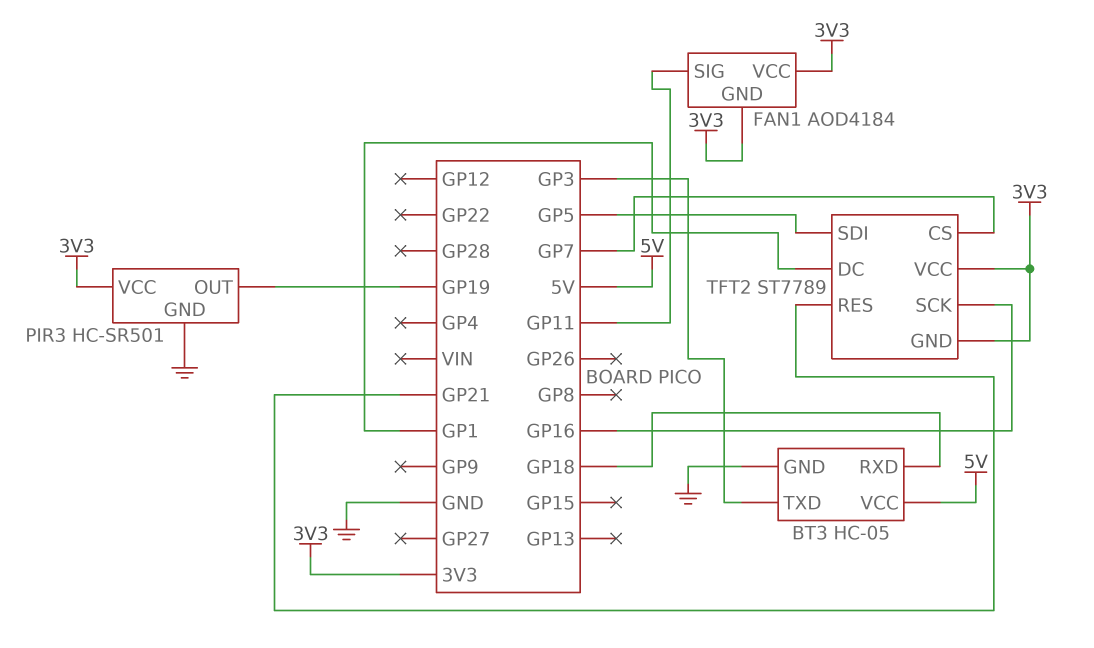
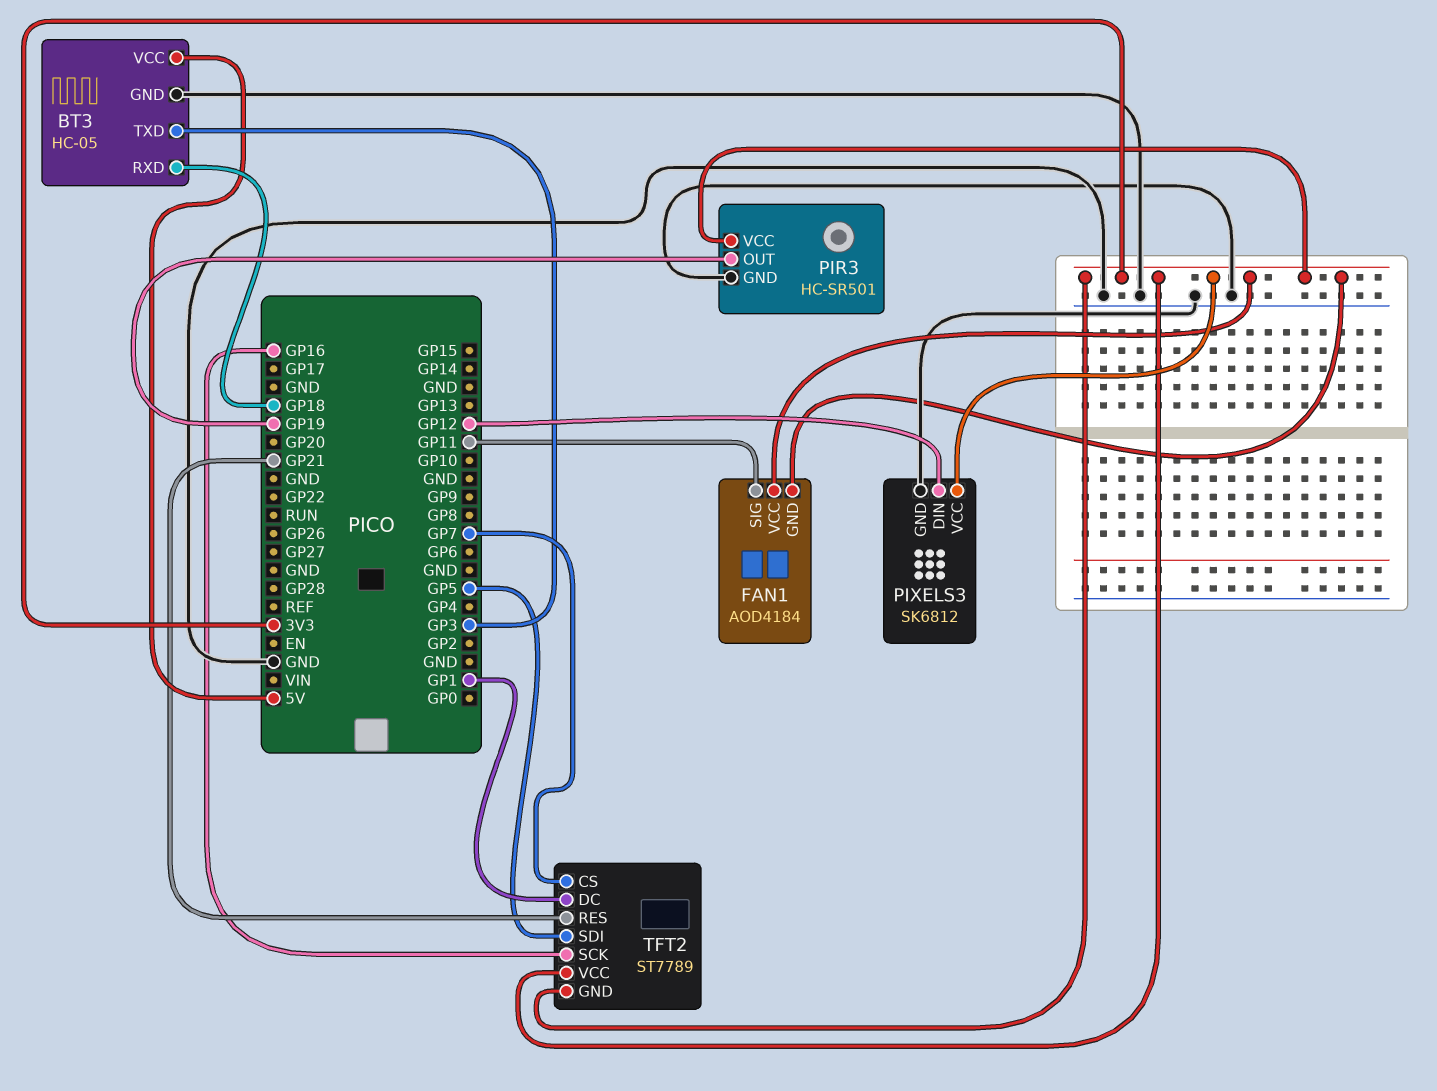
PIXELS3: none -> SK6812
PIXELS3 pin DIN: none -> GP12
PIXELS3 pin GND: none -> GND
PIXELS3 pin VCC: none -> 3V3

